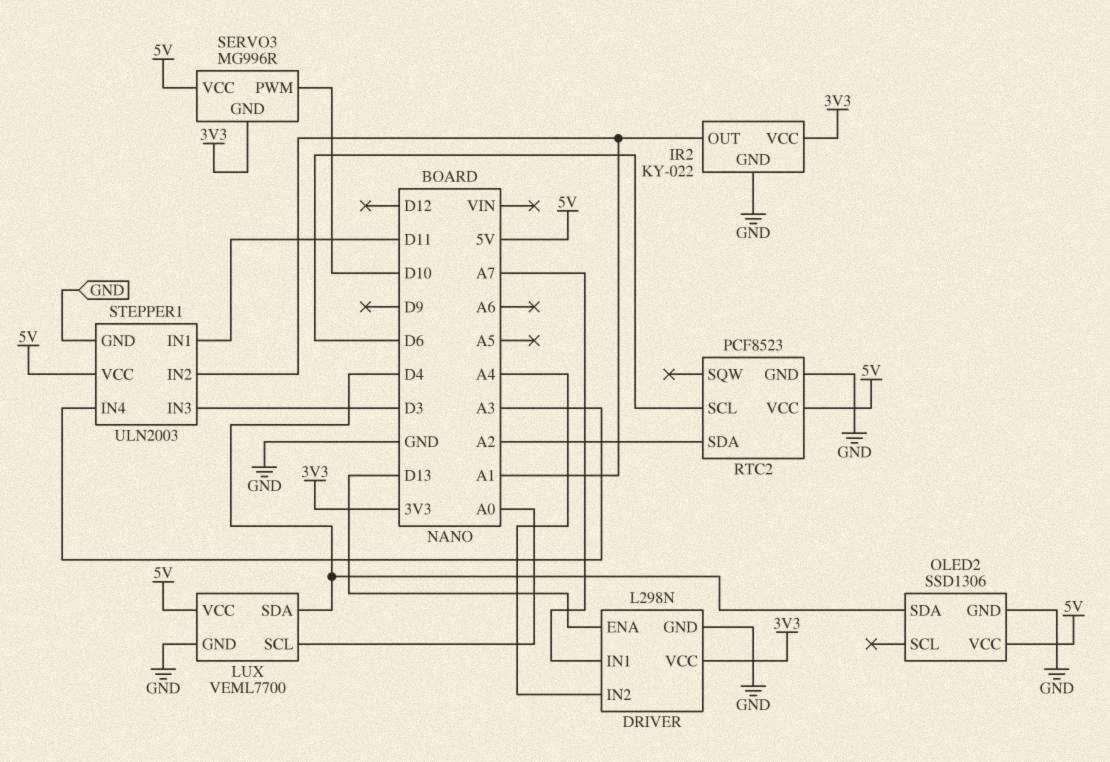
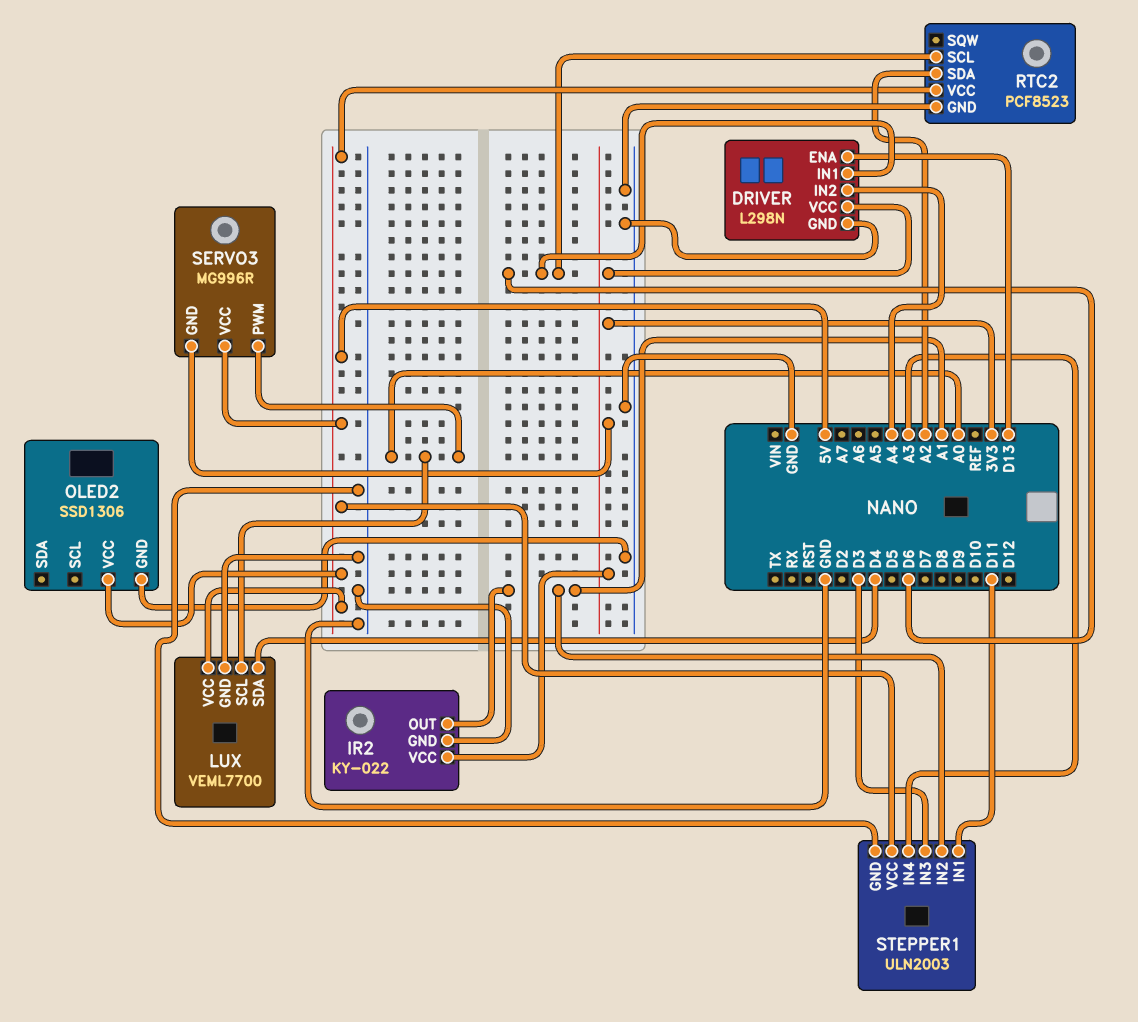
DRIVER pin IN1: A7 -> D6
OLED2 pin SDA: D4 -> none
SERVO3 pin PWM: D10 -> A0

